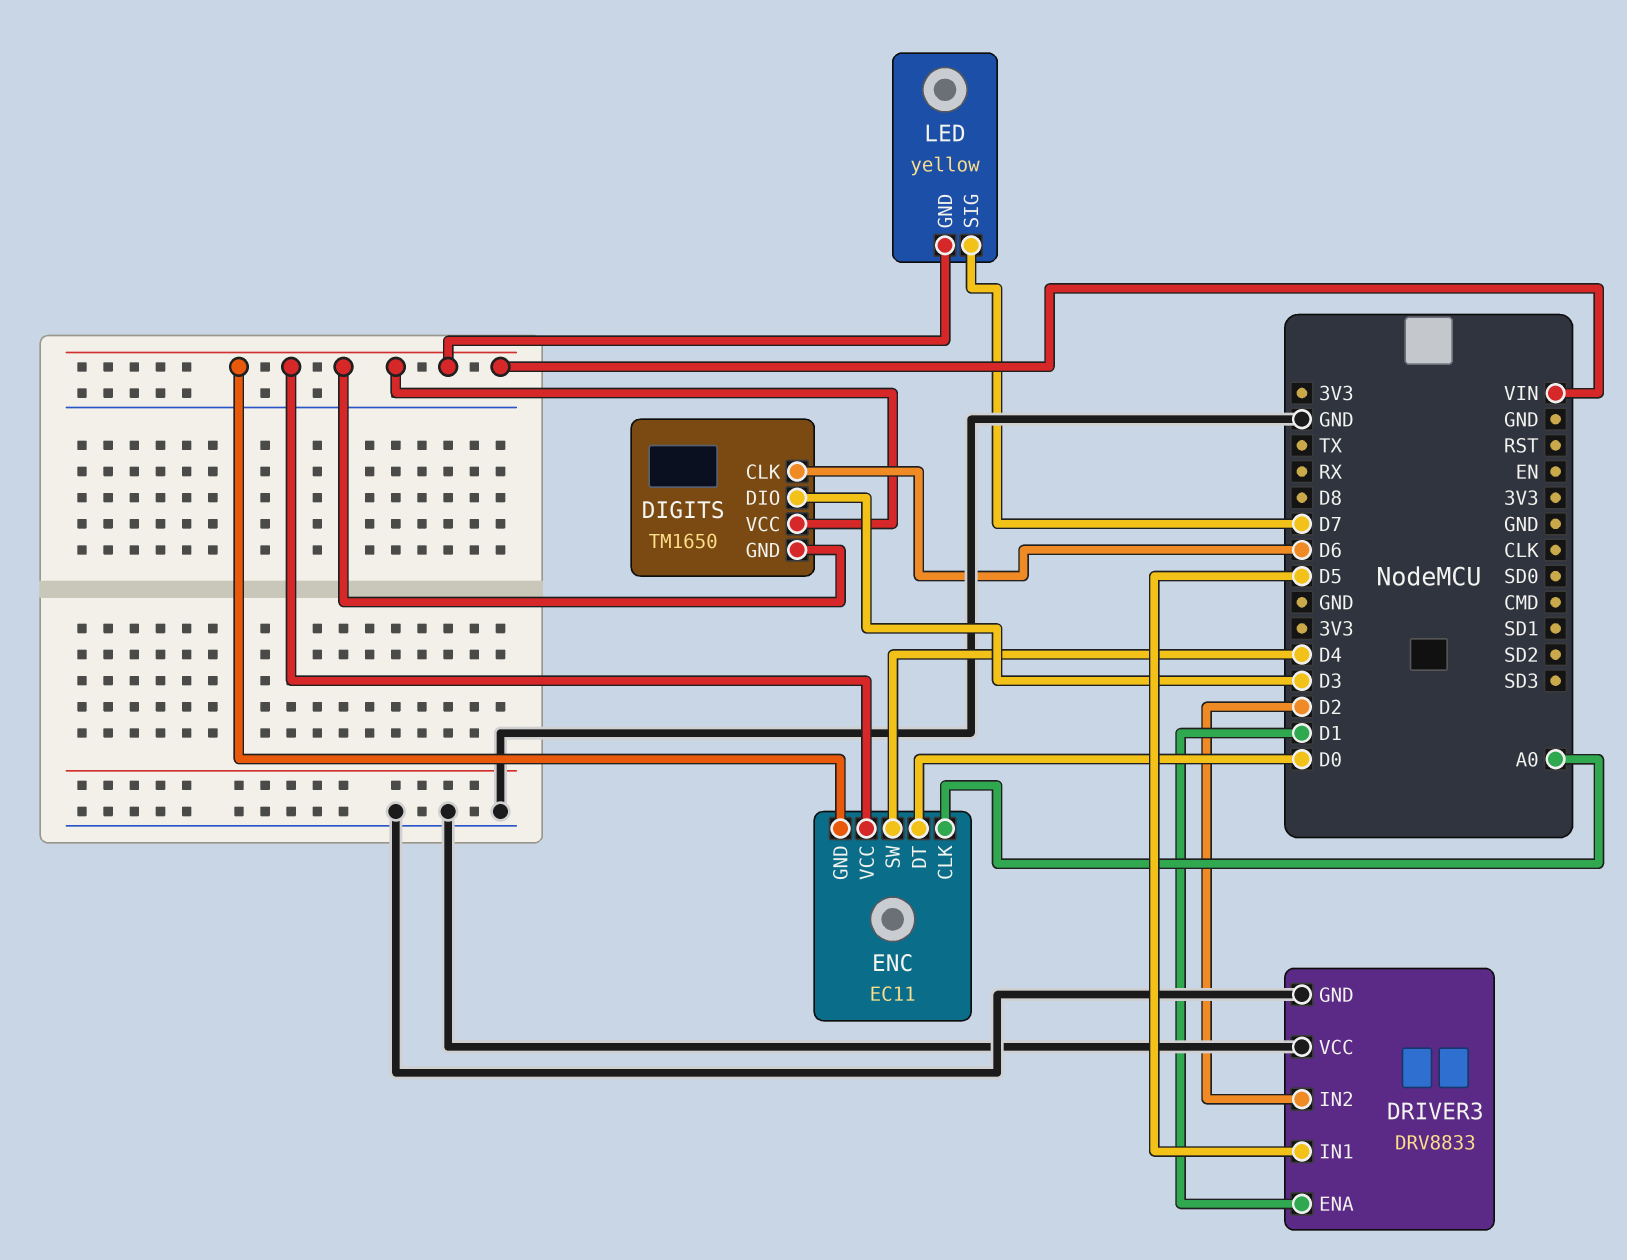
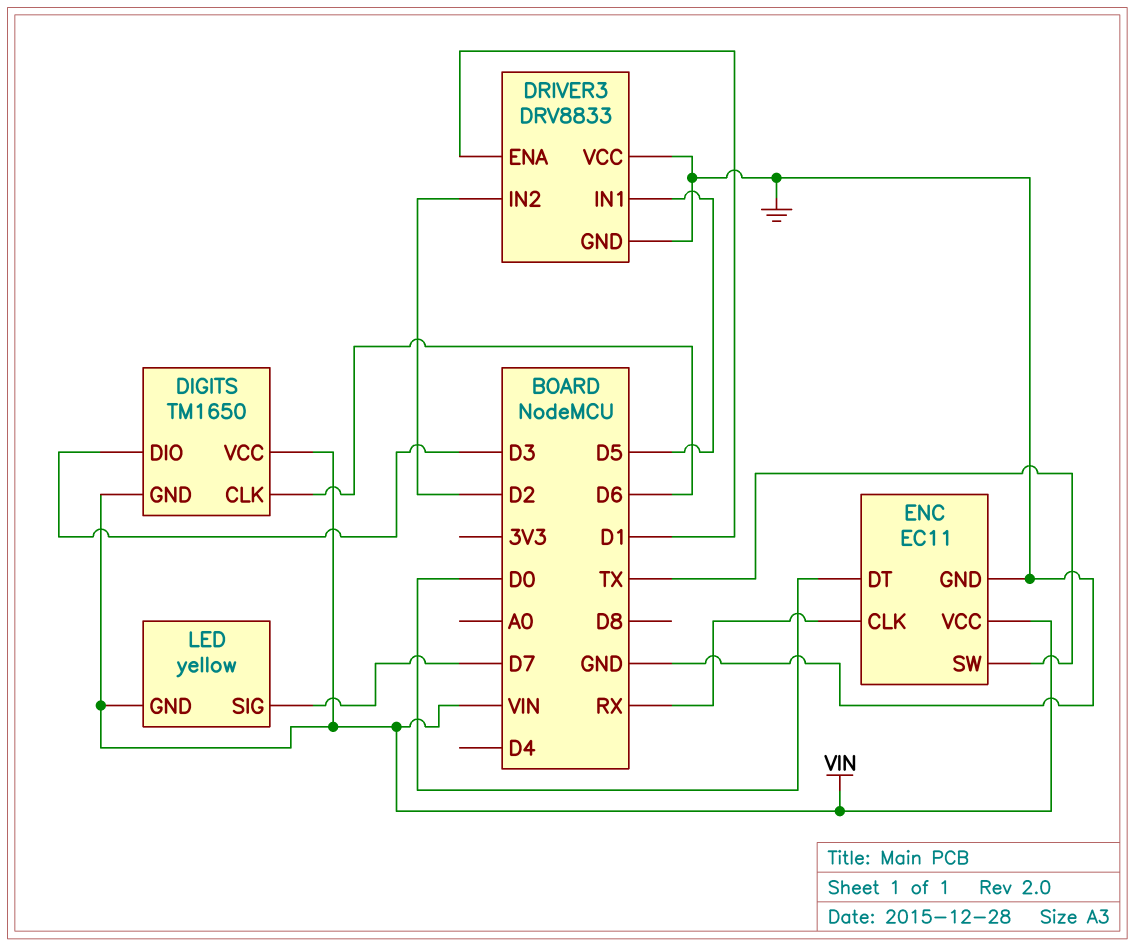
ENC pin CLK: A0 -> RX
ENC pin GND: VIN -> GND
ENC pin SW: D4 -> TX

